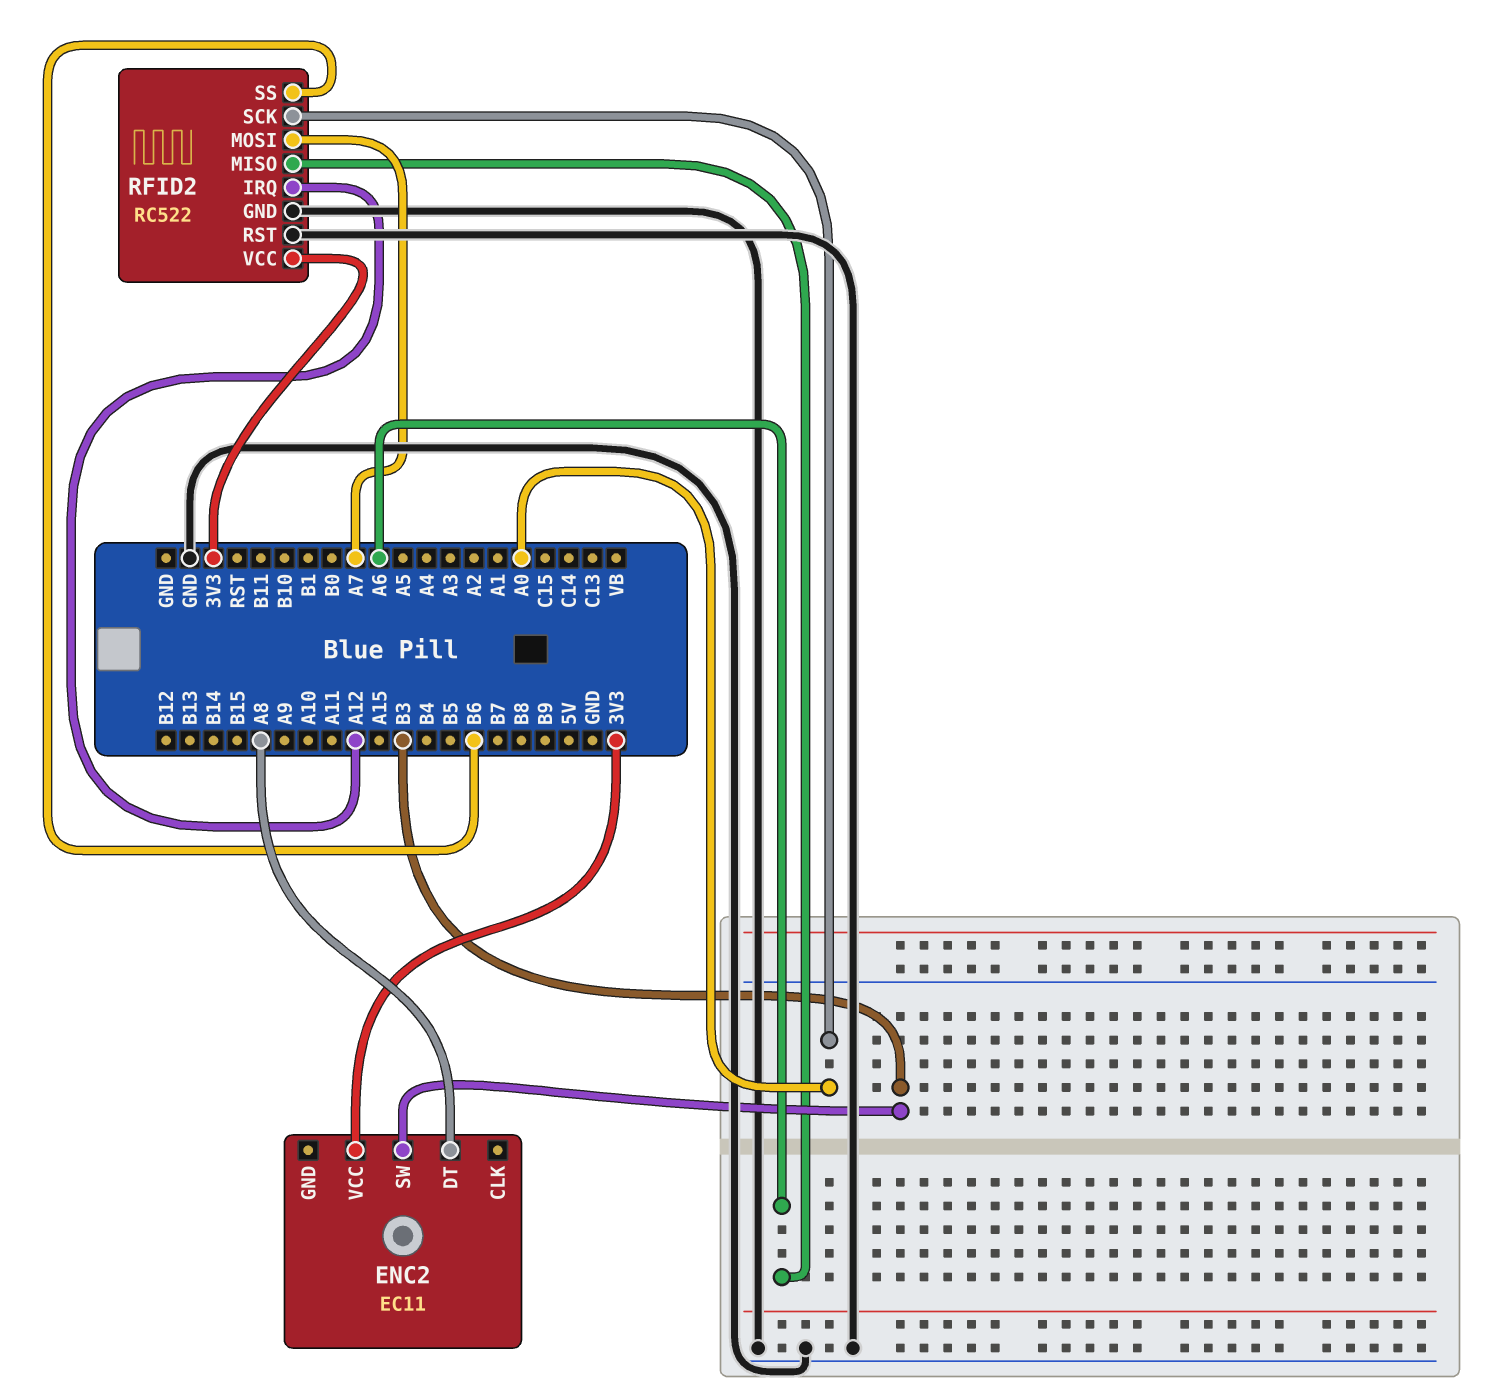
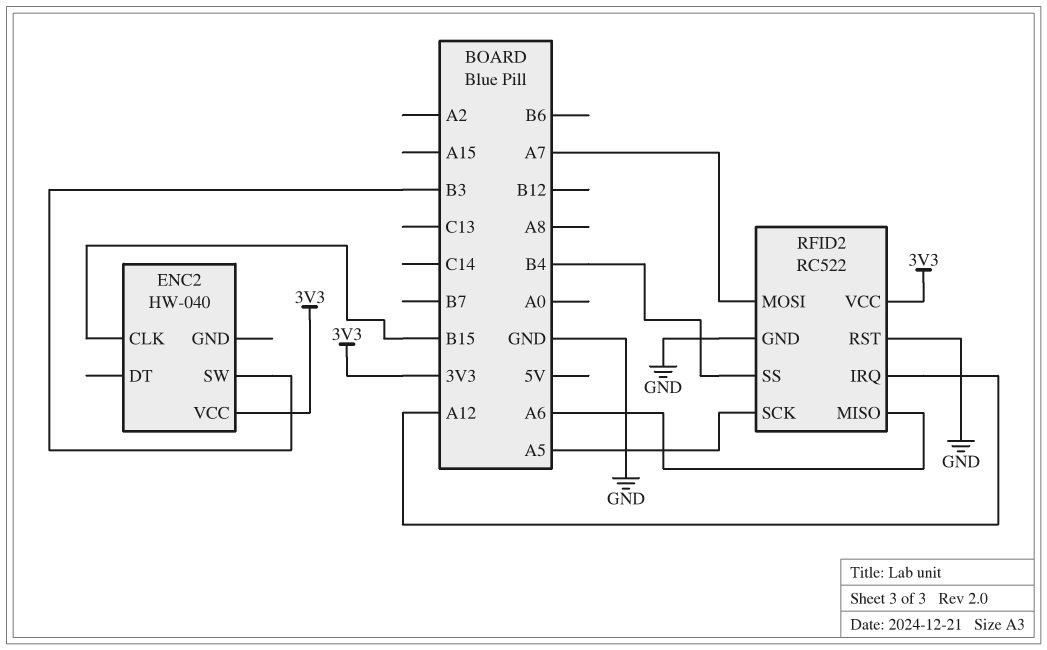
ENC2: EC11 -> HW-040
ENC2 pin CLK: none -> B15
ENC2 pin DT: A8 -> none
RFID2 pin SCK: A0 -> A5
RFID2 pin SS: B6 -> B4

